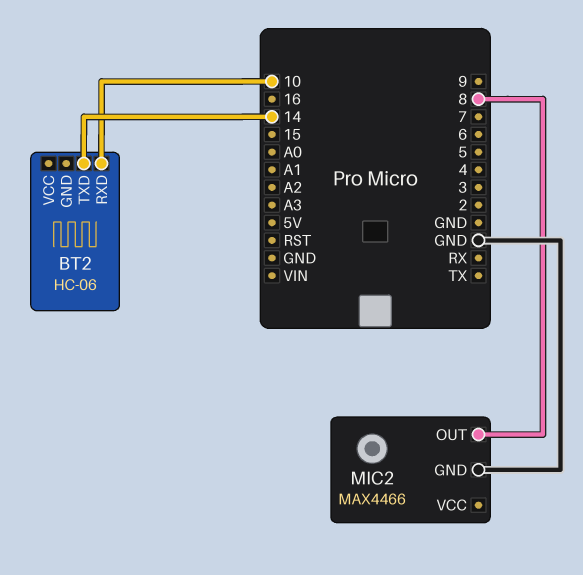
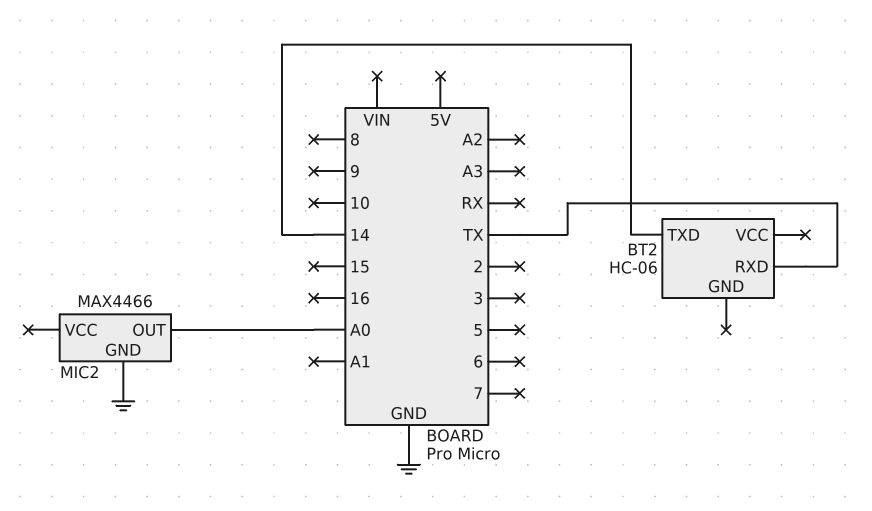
BT2 pin RXD: 10 -> TX
MIC2 pin OUT: 8 -> A0

